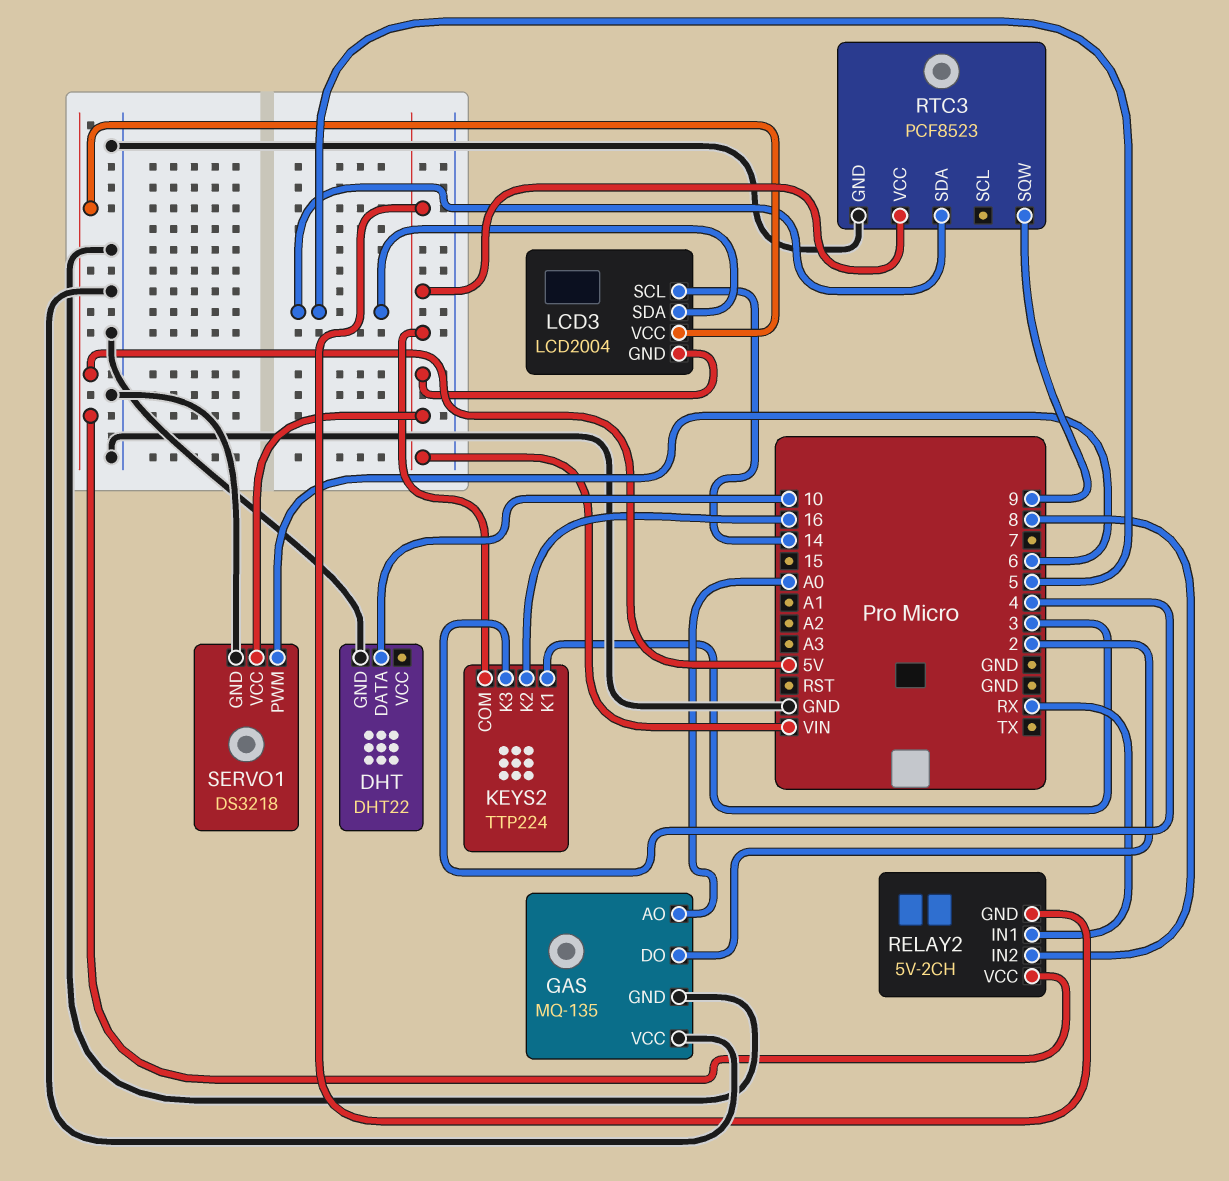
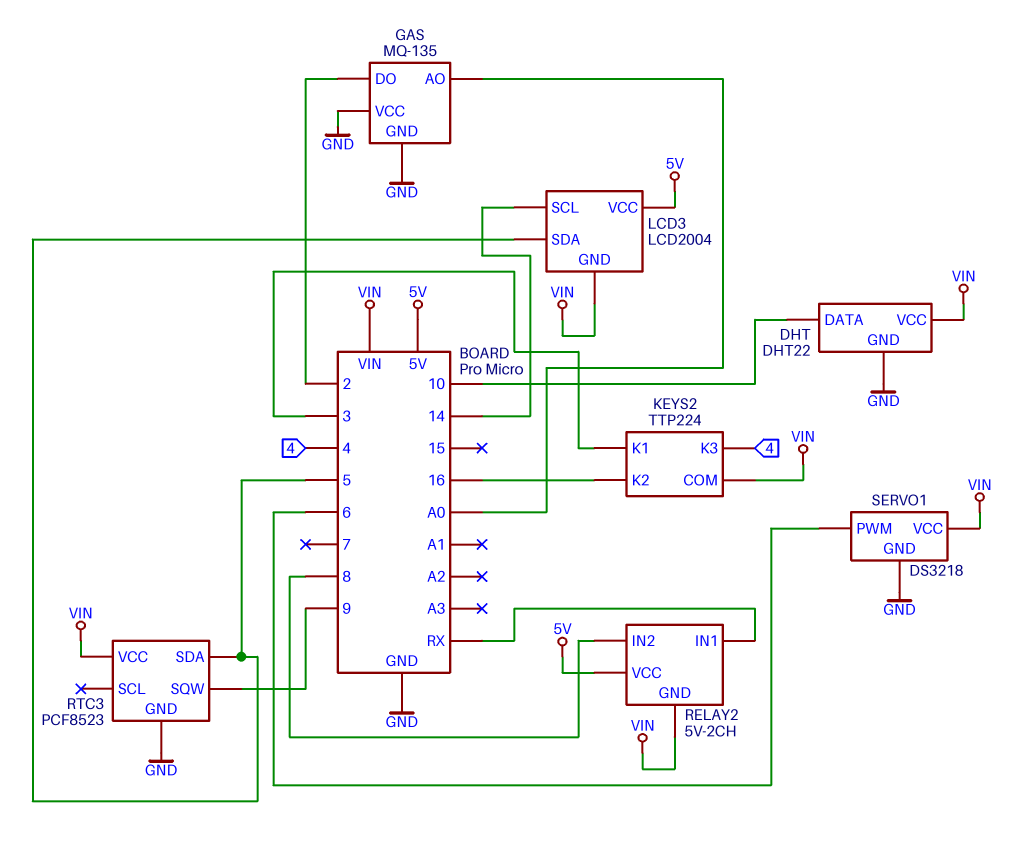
DHT pin VCC: none -> VIN

